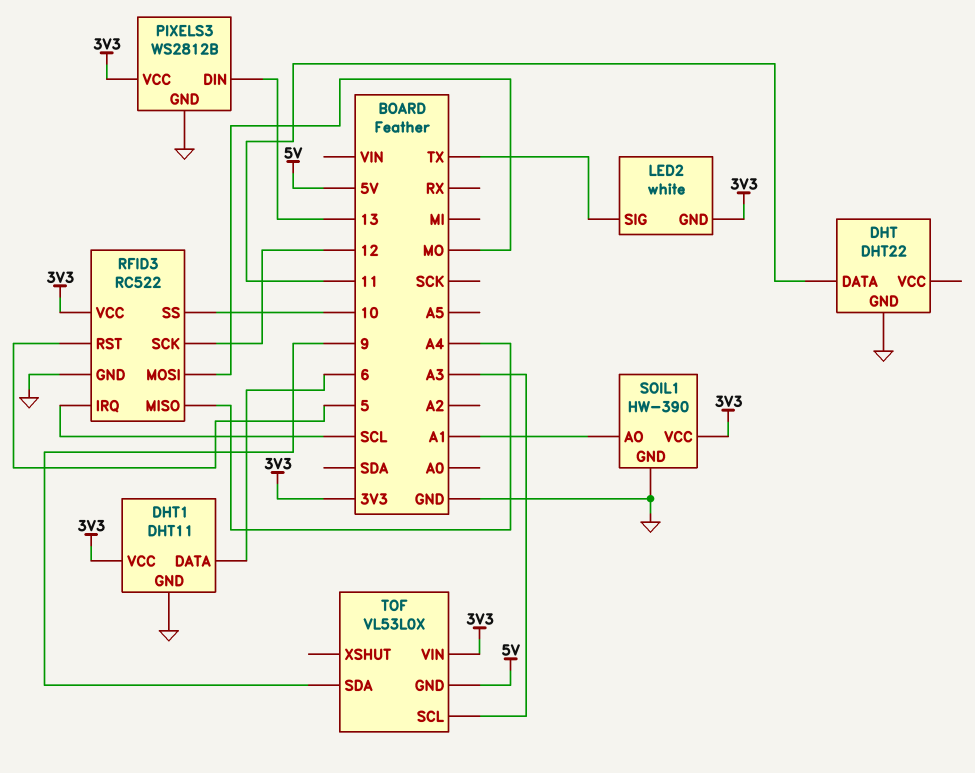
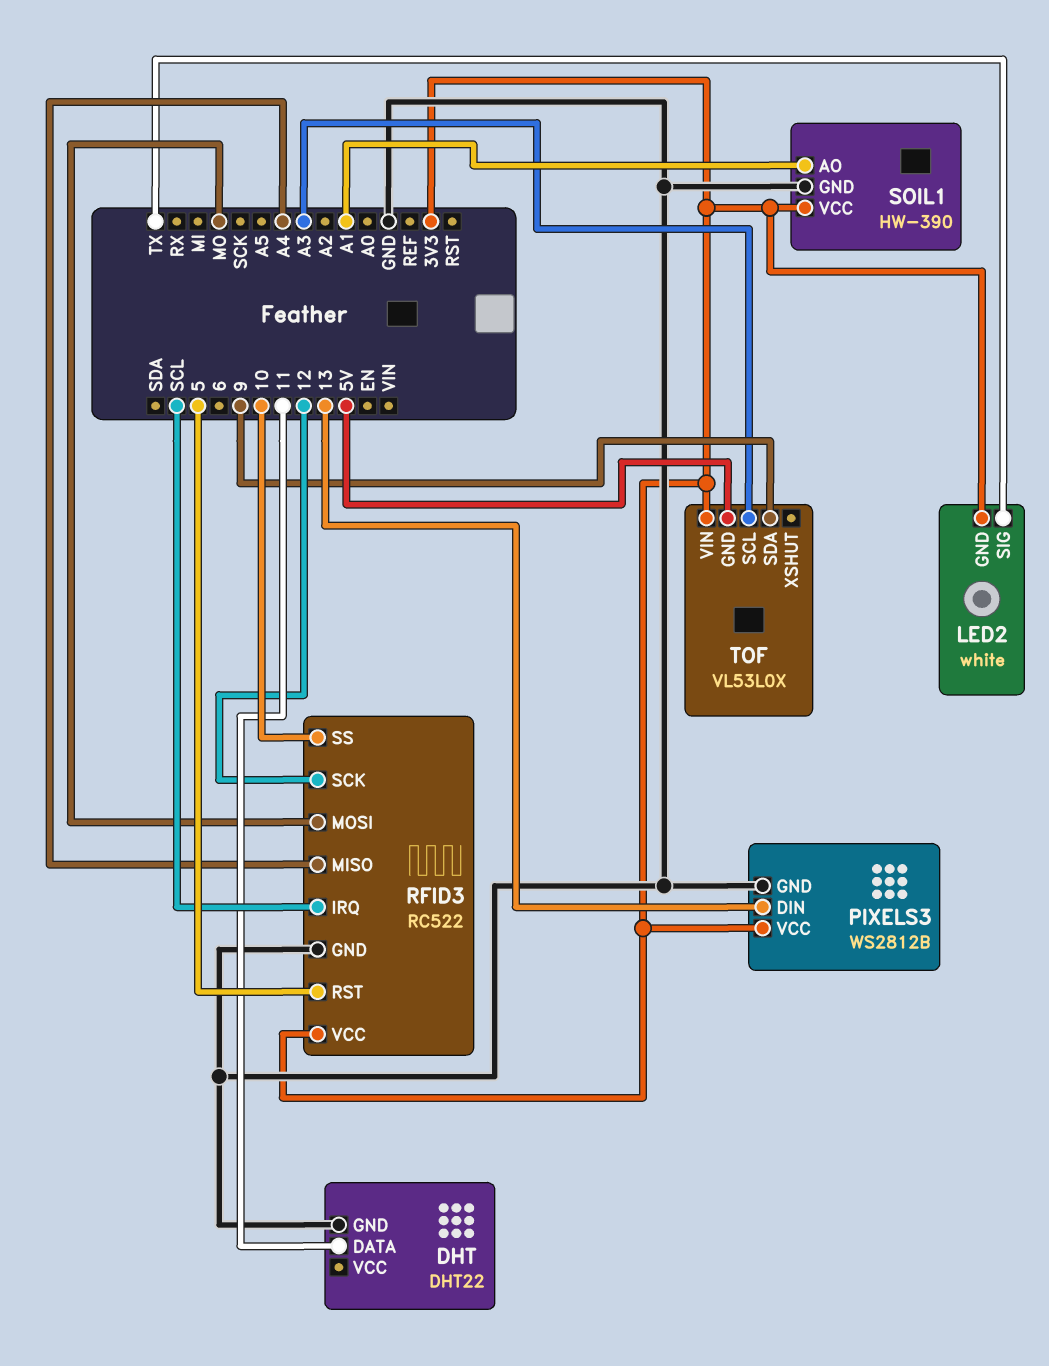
DHT1: DHT11 -> none
DHT1 pin DATA: 6 -> none
DHT1 pin GND: GND -> none
DHT1 pin VCC: 3V3 -> none

